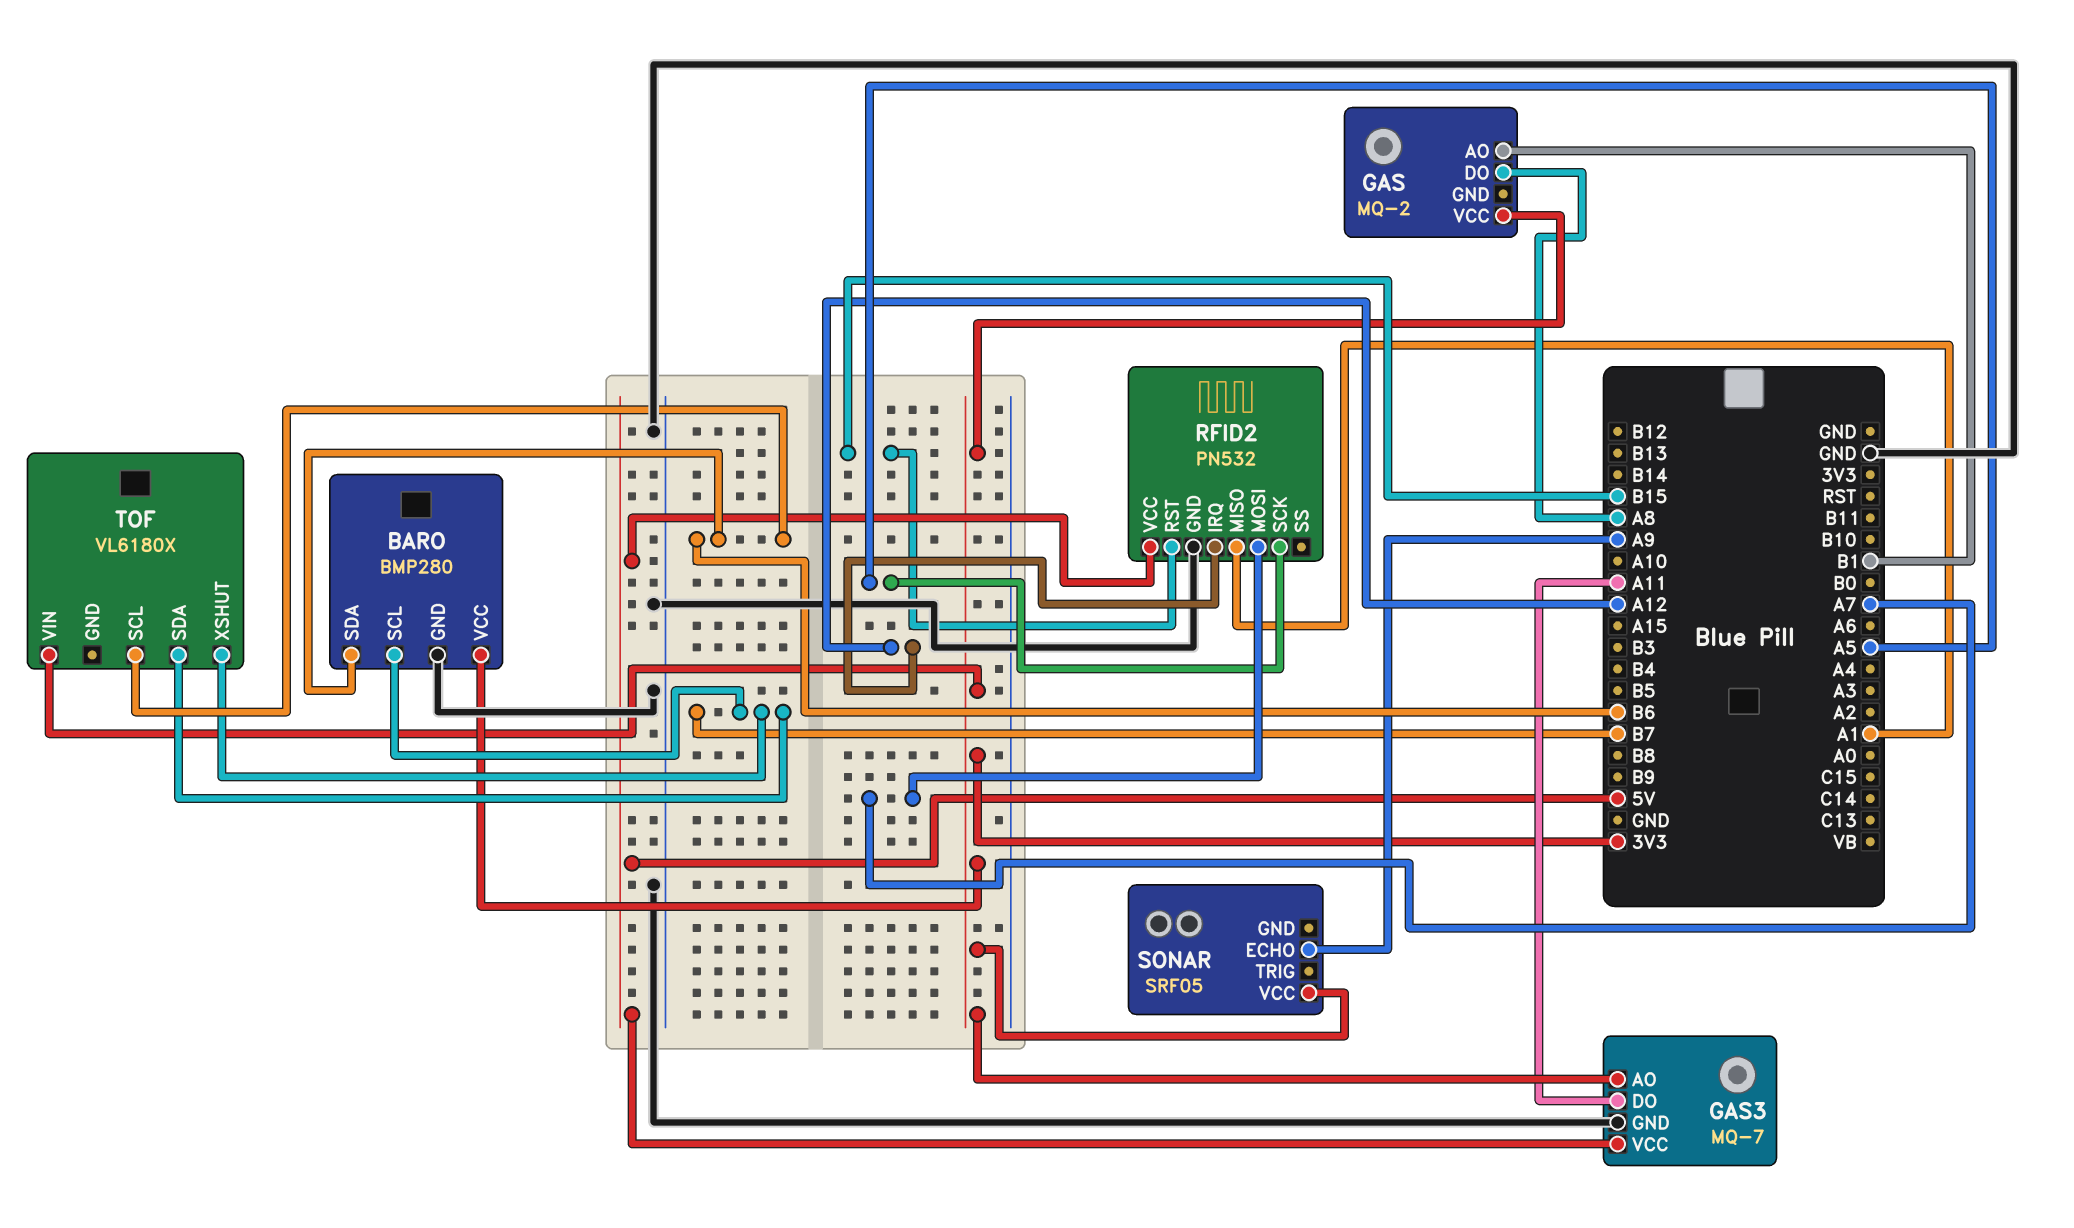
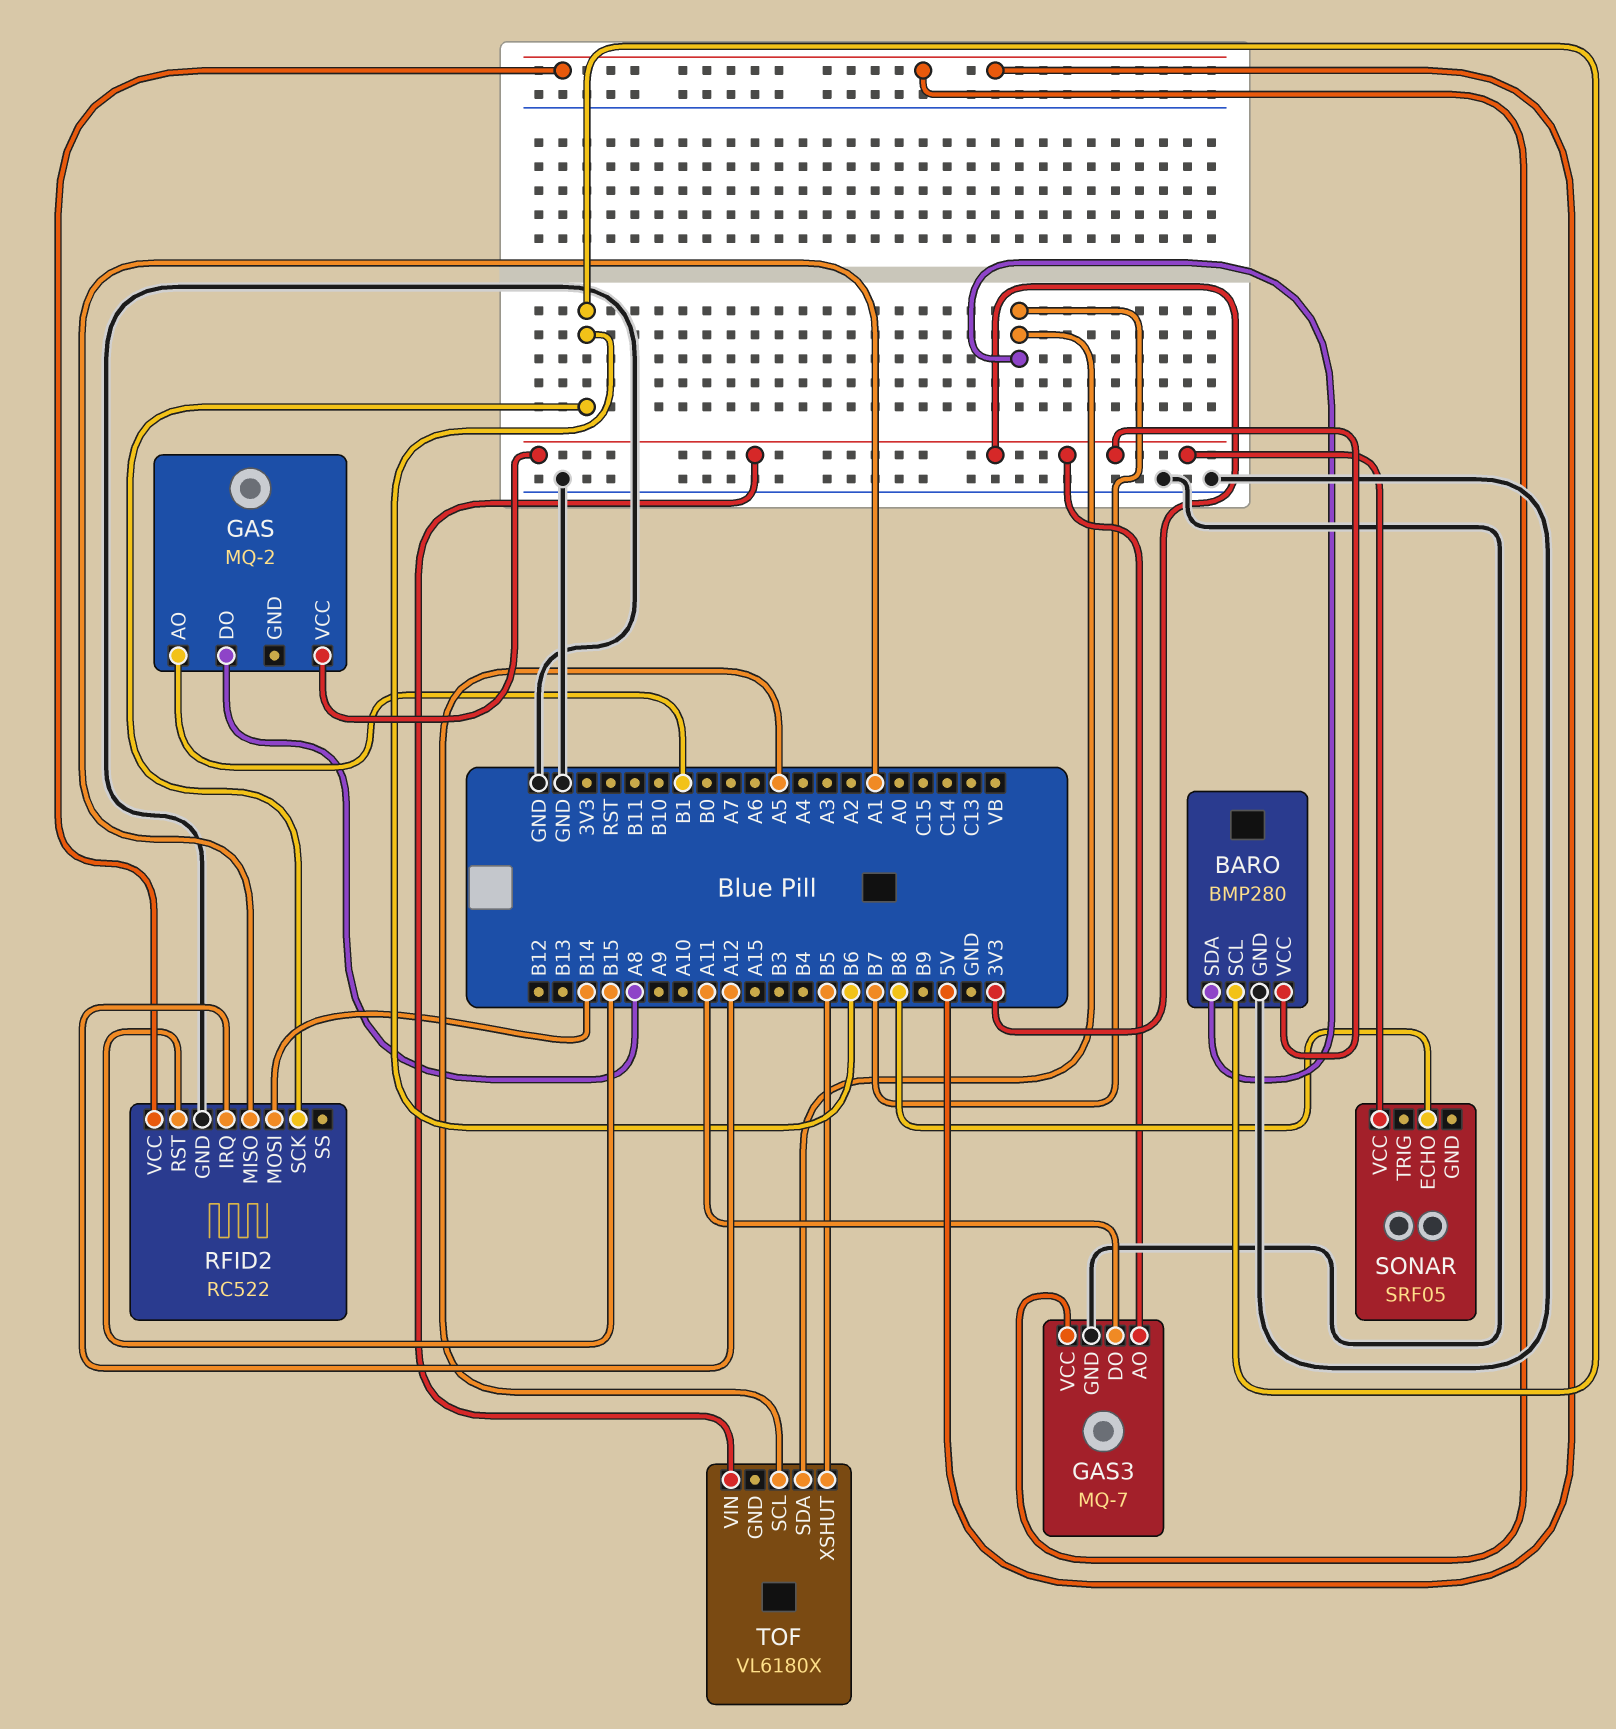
BARO pin SCL: B7 -> B6
BARO pin SDA: B6 -> B7
RFID2: PN532 -> RC522
RFID2 pin MOSI: A7 -> B14
RFID2 pin SCK: A5 -> B6
SONAR pin ECHO: A9 -> B8
TOF pin SCL: B6 -> A5
TOF pin XSHUT: B7 -> B5

